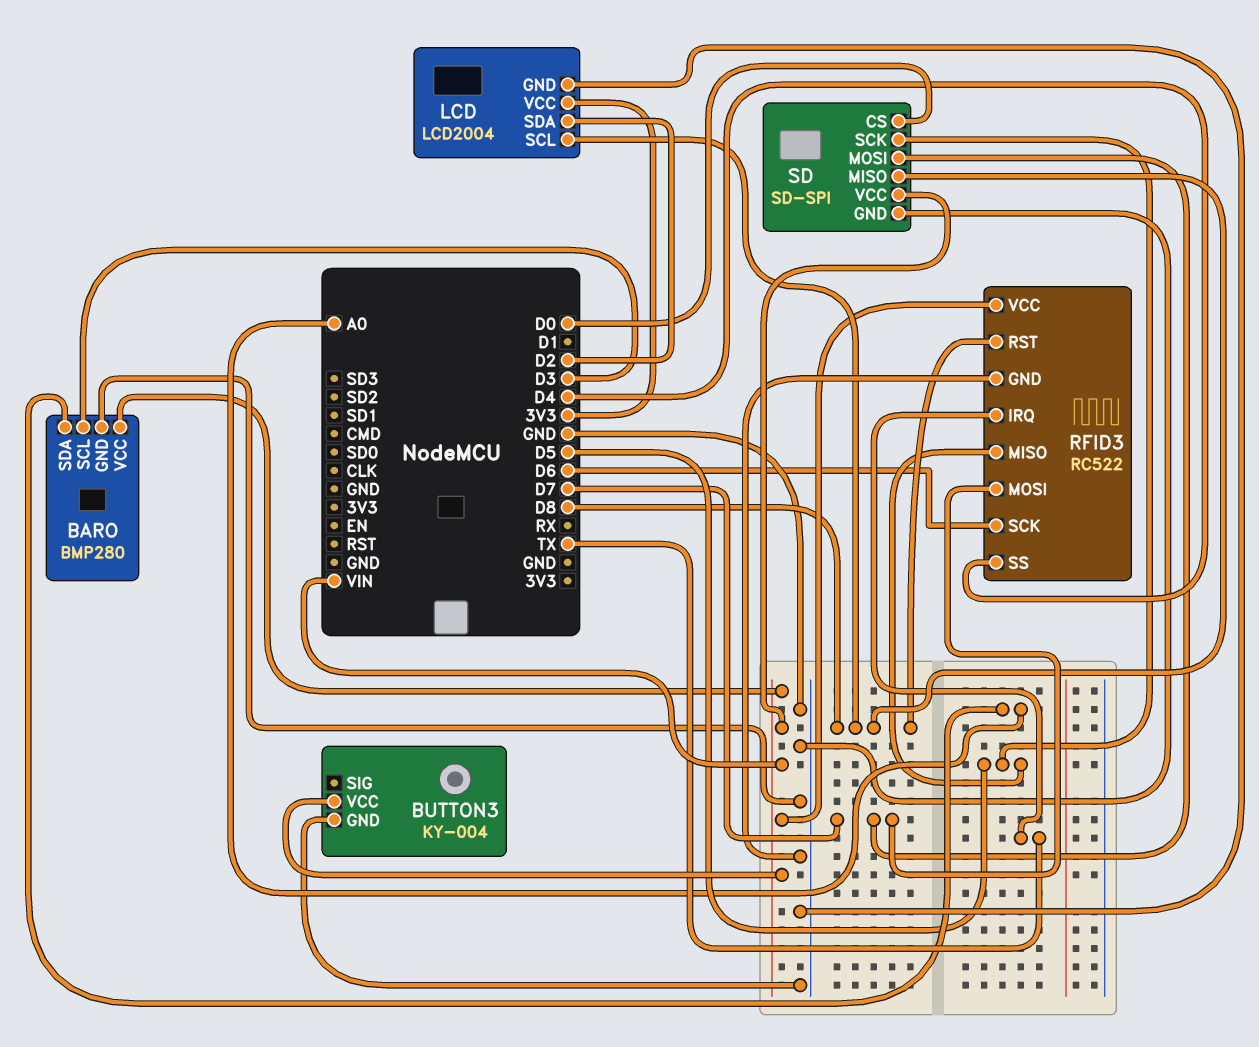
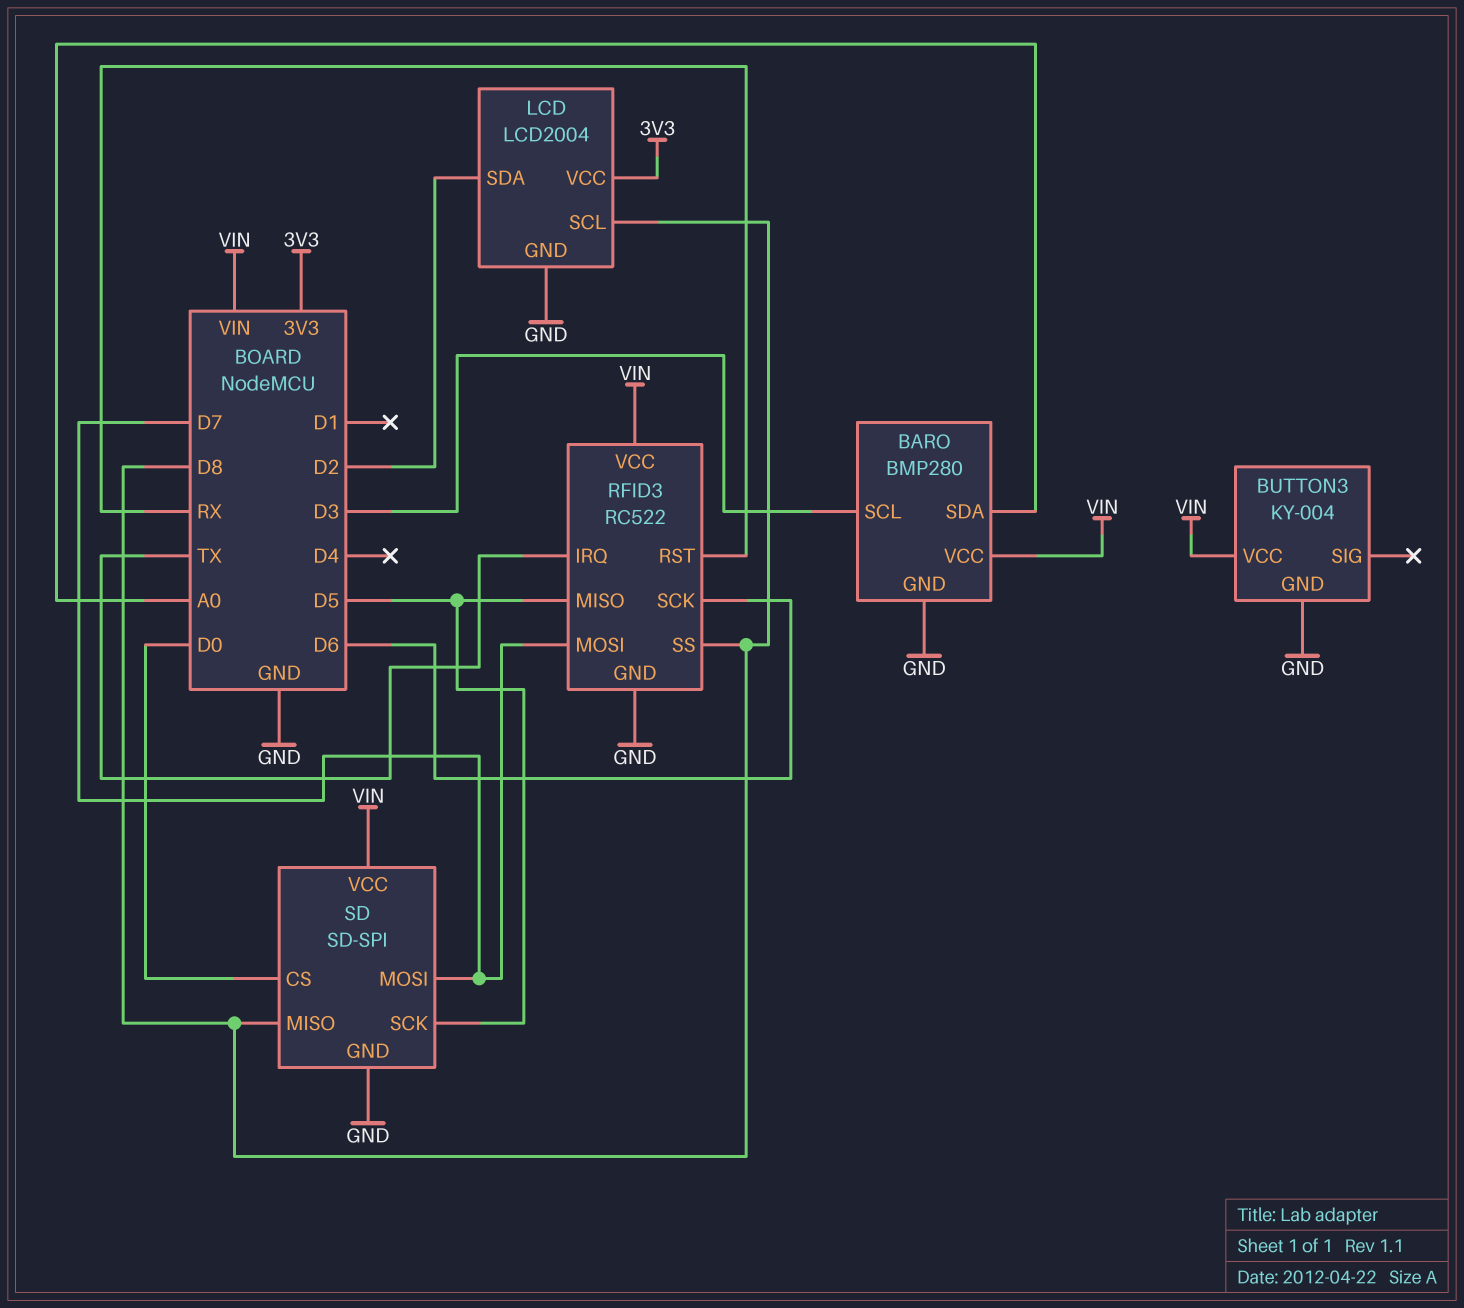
RFID3 pin RST: D8 -> RX
RFID3 pin SS: D4 -> D8

